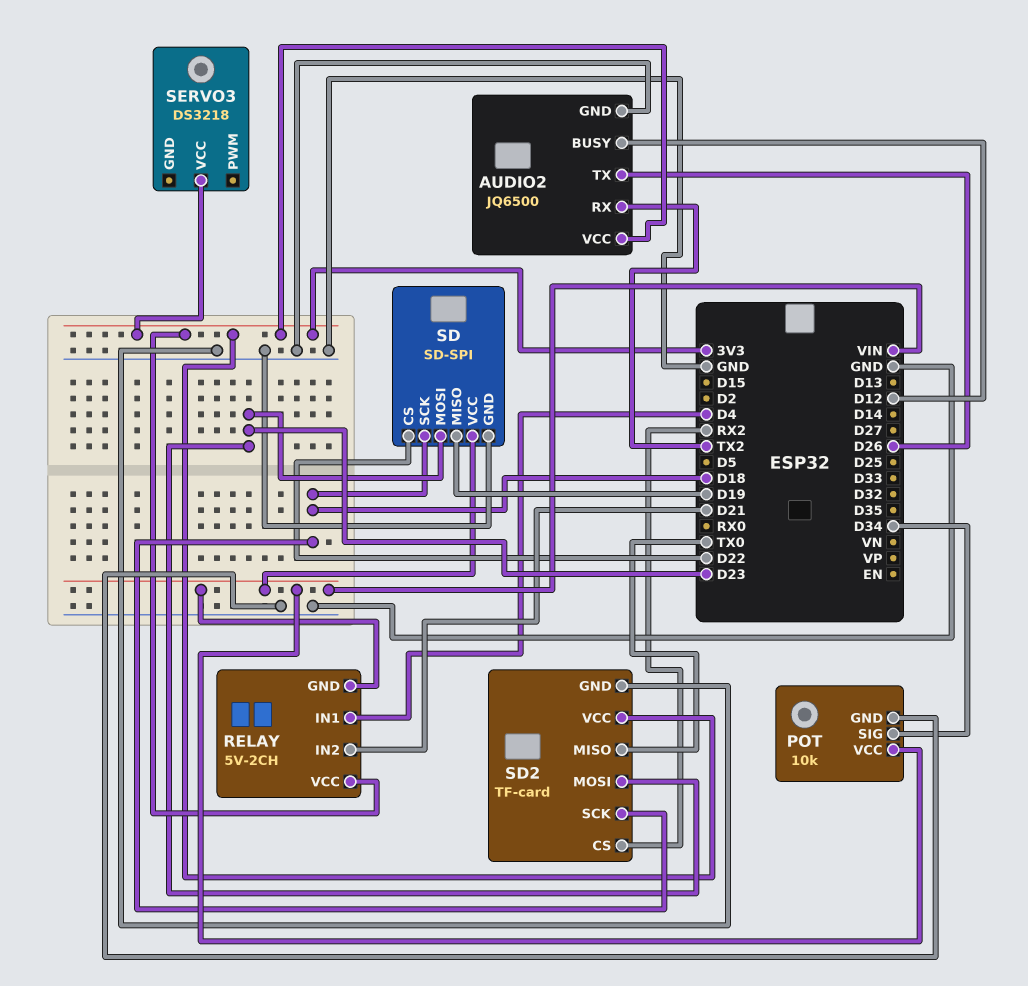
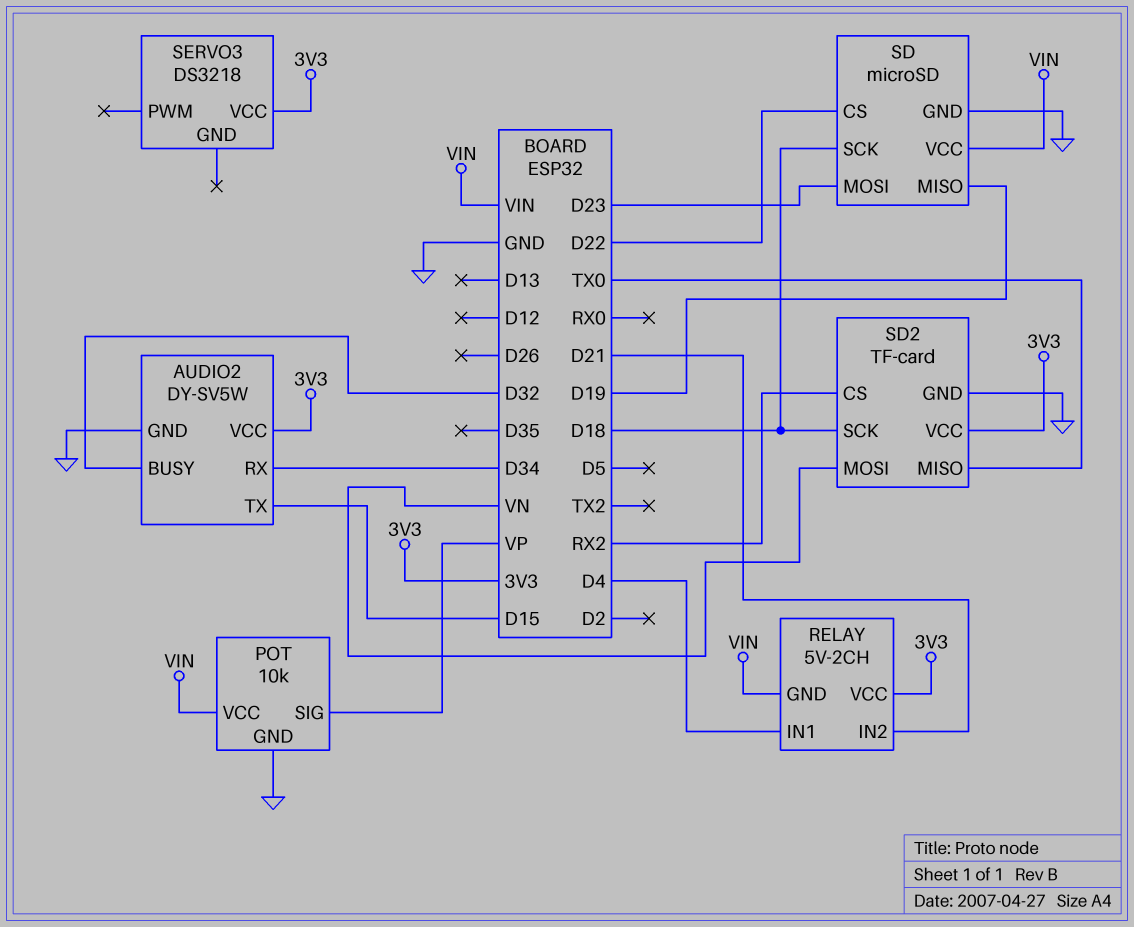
AUDIO2: JQ6500 -> DY-SV5W
AUDIO2 pin BUSY: D12 -> D32
AUDIO2 pin RX: TX2 -> D34
AUDIO2 pin TX: D26 -> D15
POT pin SIG: D34 -> VP
SD: SD-SPI -> microSD
SD2 pin MOSI: D23 -> VN

